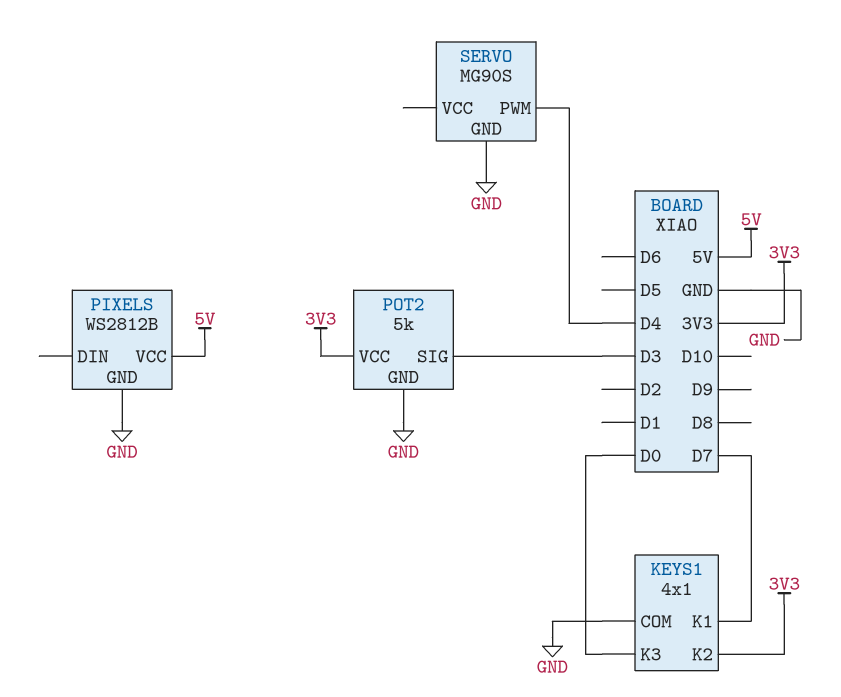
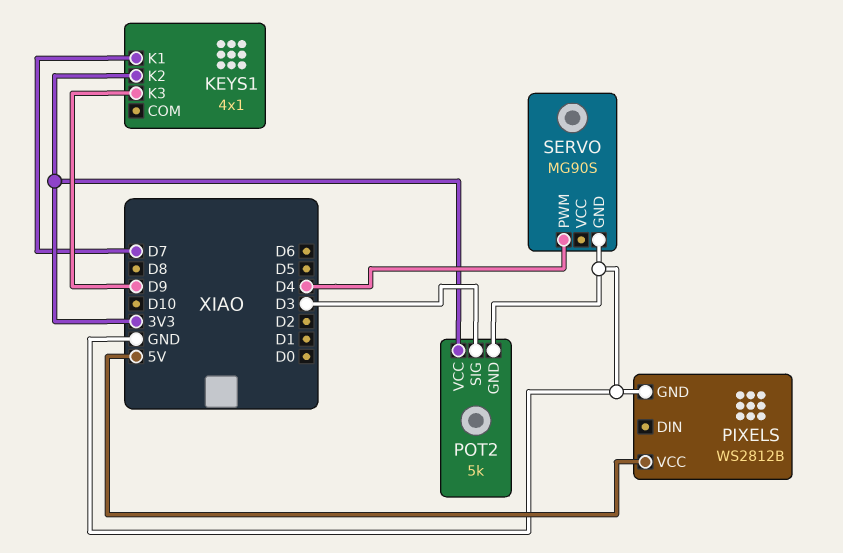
KEYS1 pin COM: GND -> none
KEYS1 pin K3: D0 -> D9

